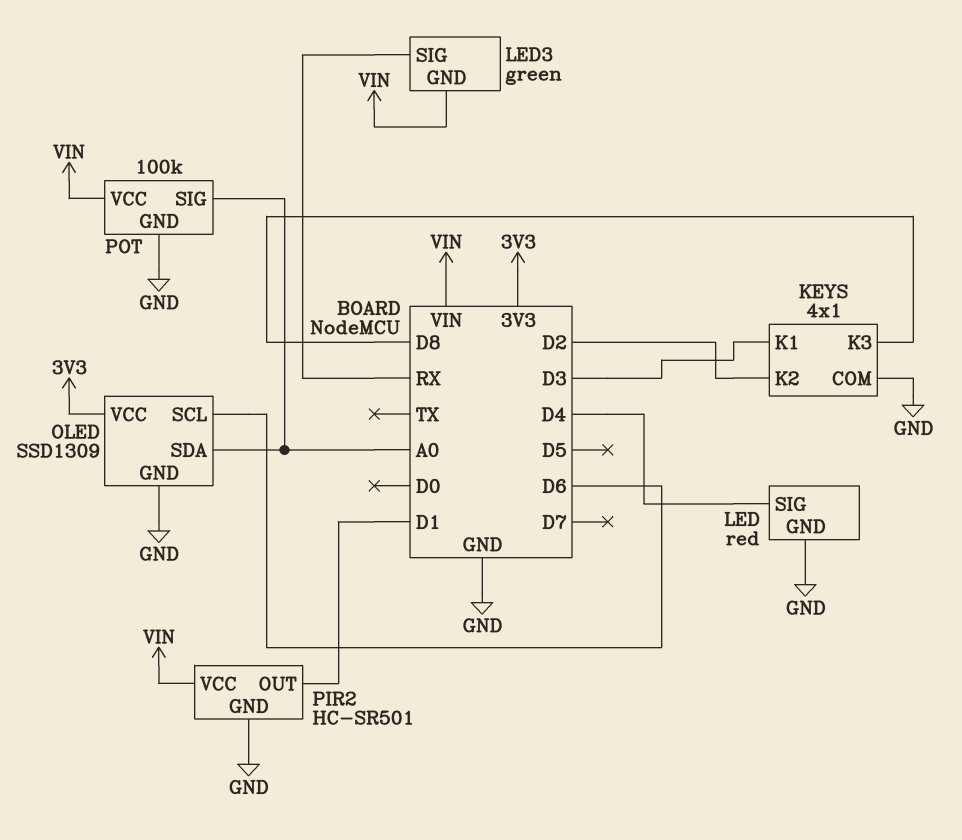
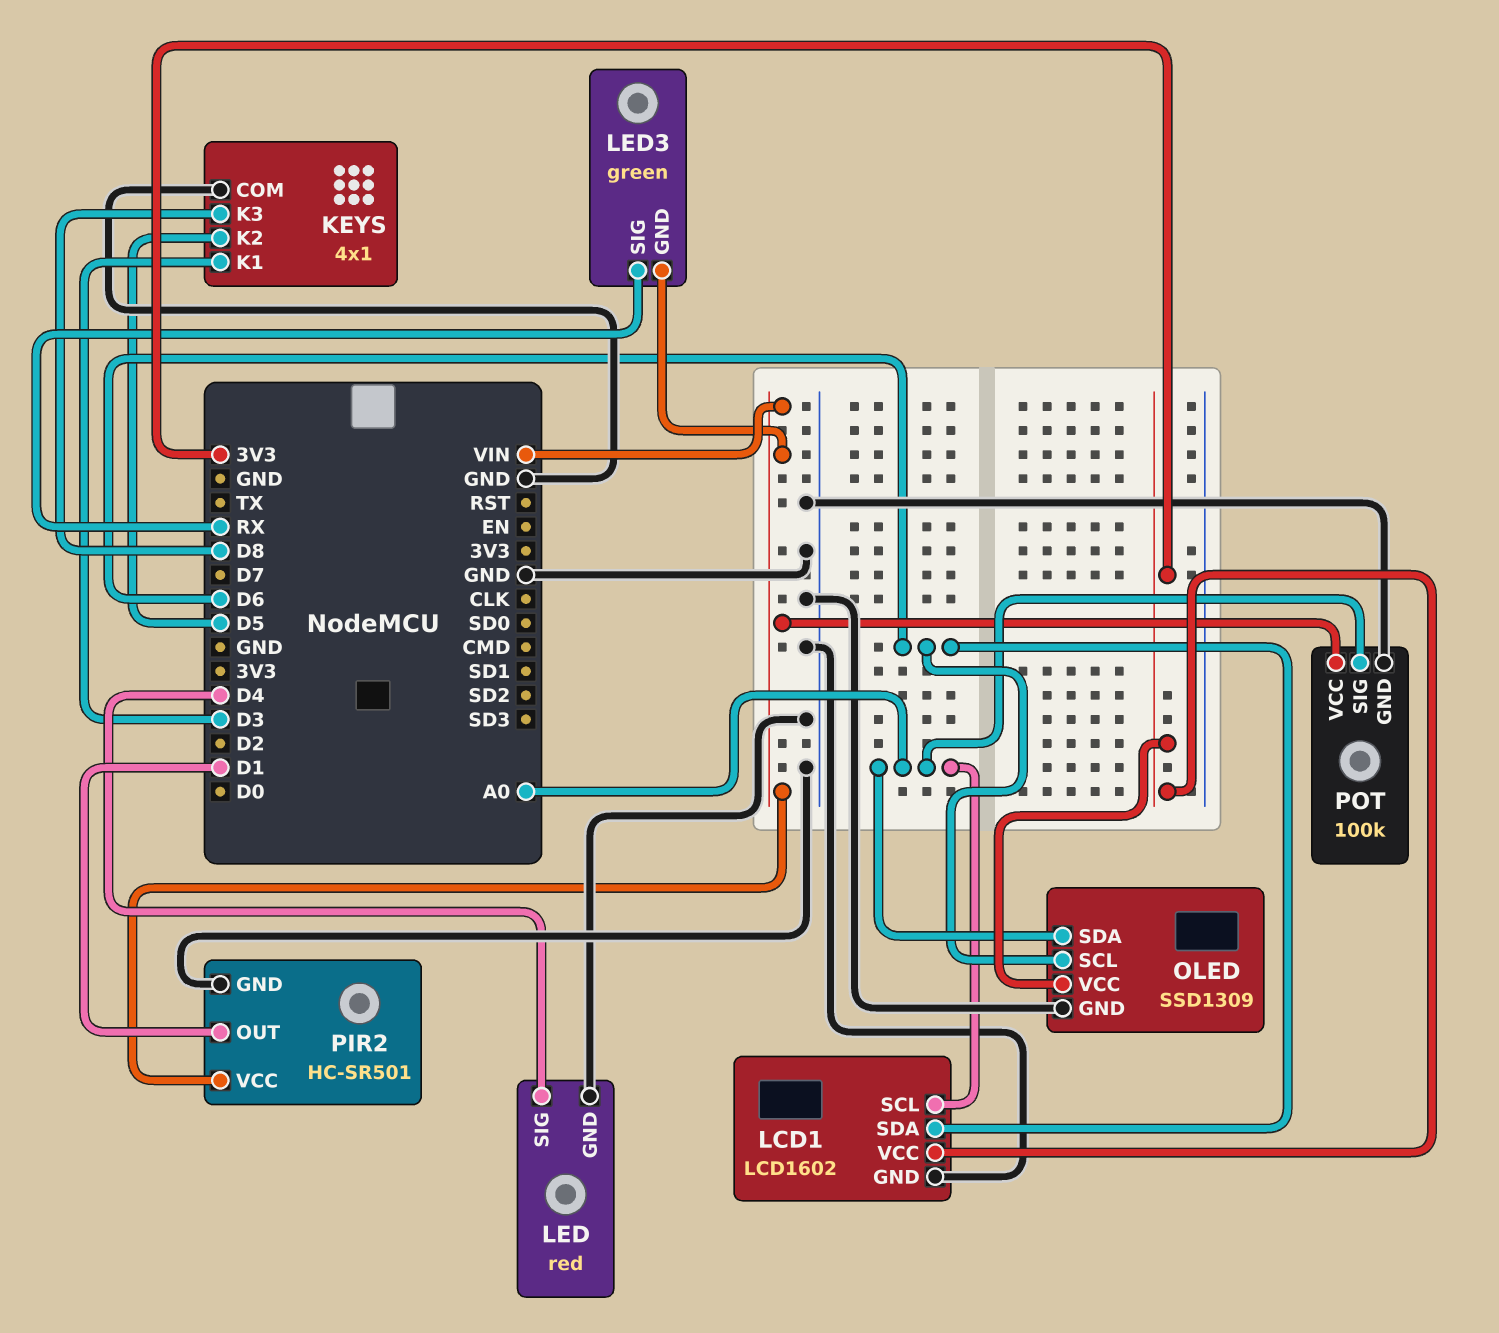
KEYS pin K2: D2 -> D5
LCD1: none -> LCD1602
LCD1 pin GND: none -> GND
LCD1 pin SCL: none -> A0
LCD1 pin SDA: none -> D6
LCD1 pin VCC: none -> 3V3

